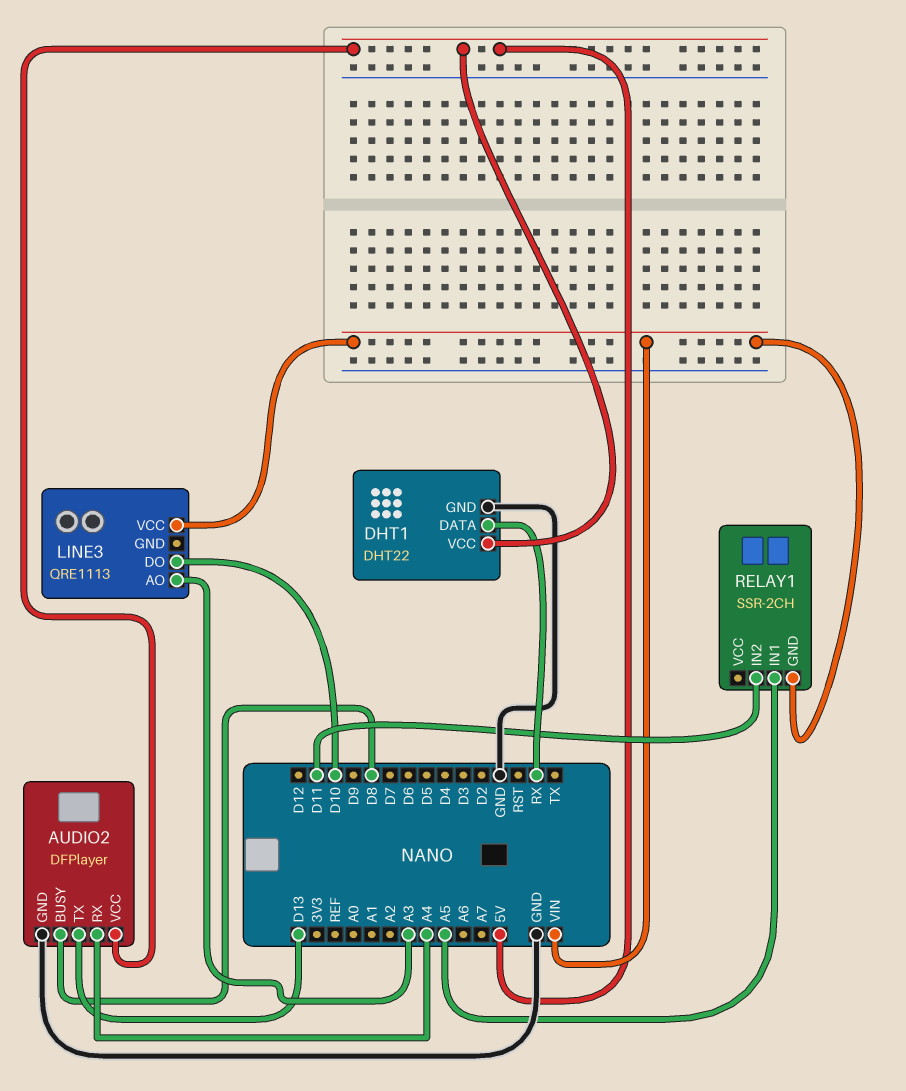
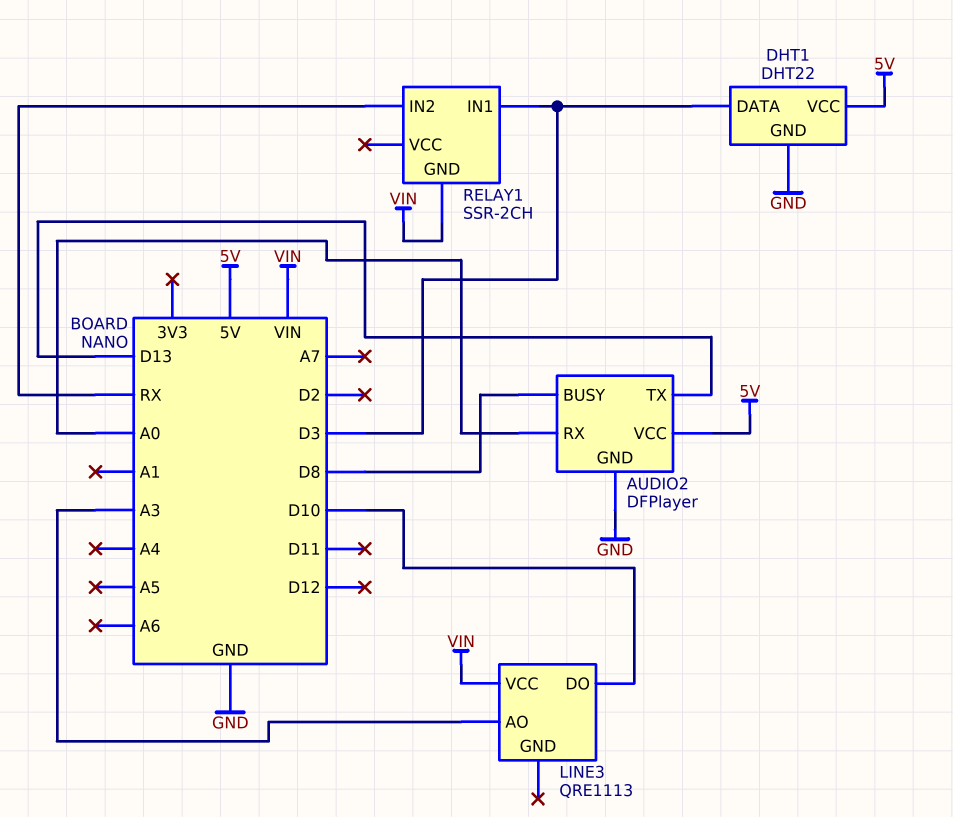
AUDIO2 pin RX: A4 -> A0
DHT1 pin DATA: RX -> D3
RELAY1 pin IN1: A5 -> D3
RELAY1 pin IN2: D11 -> RX

